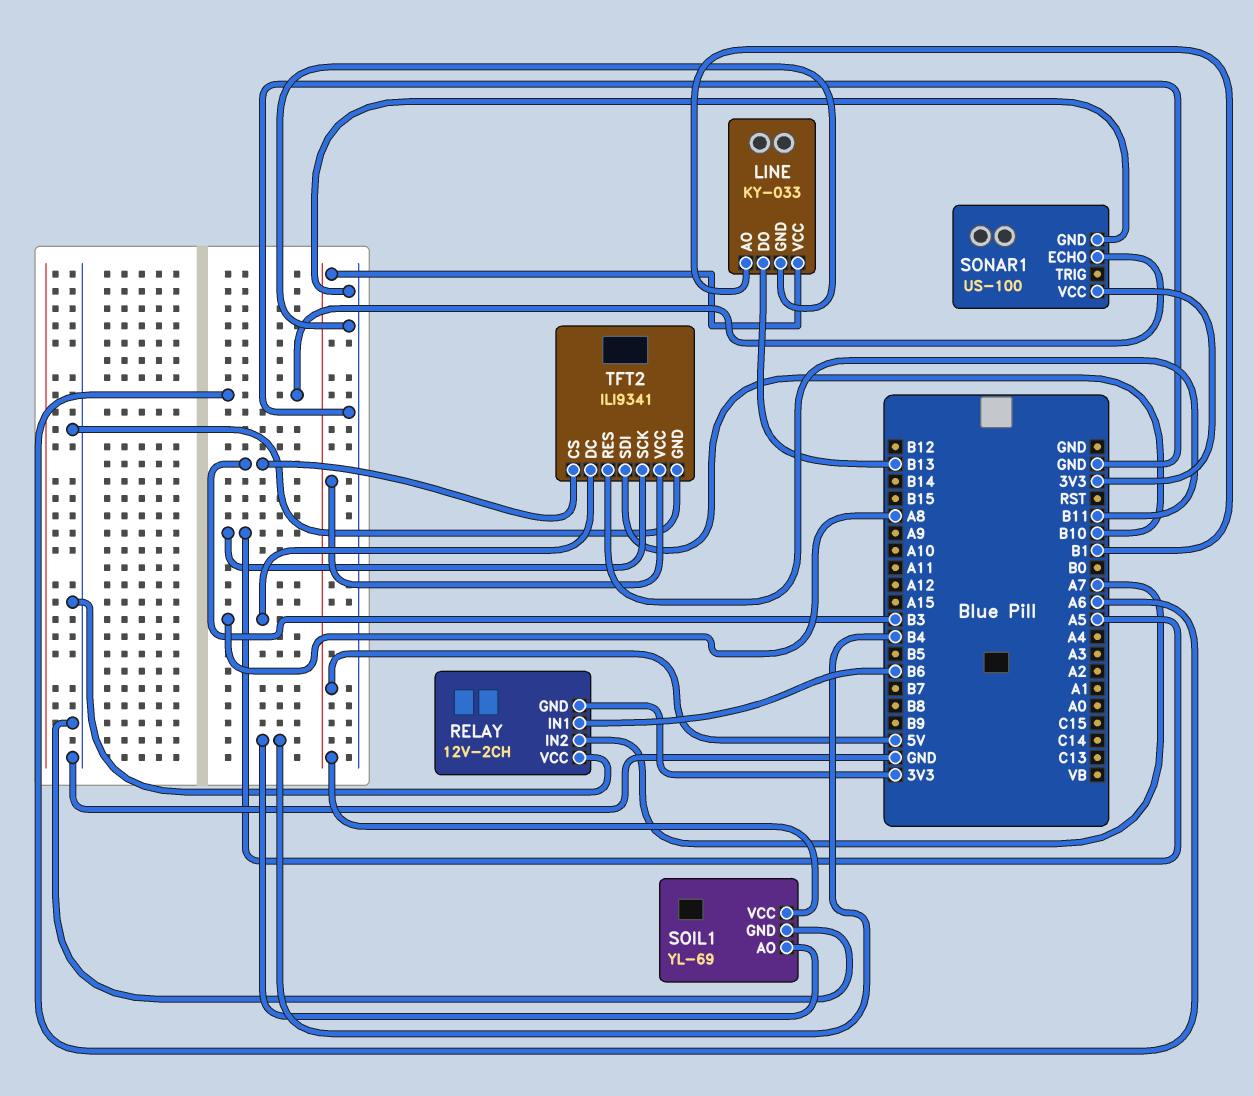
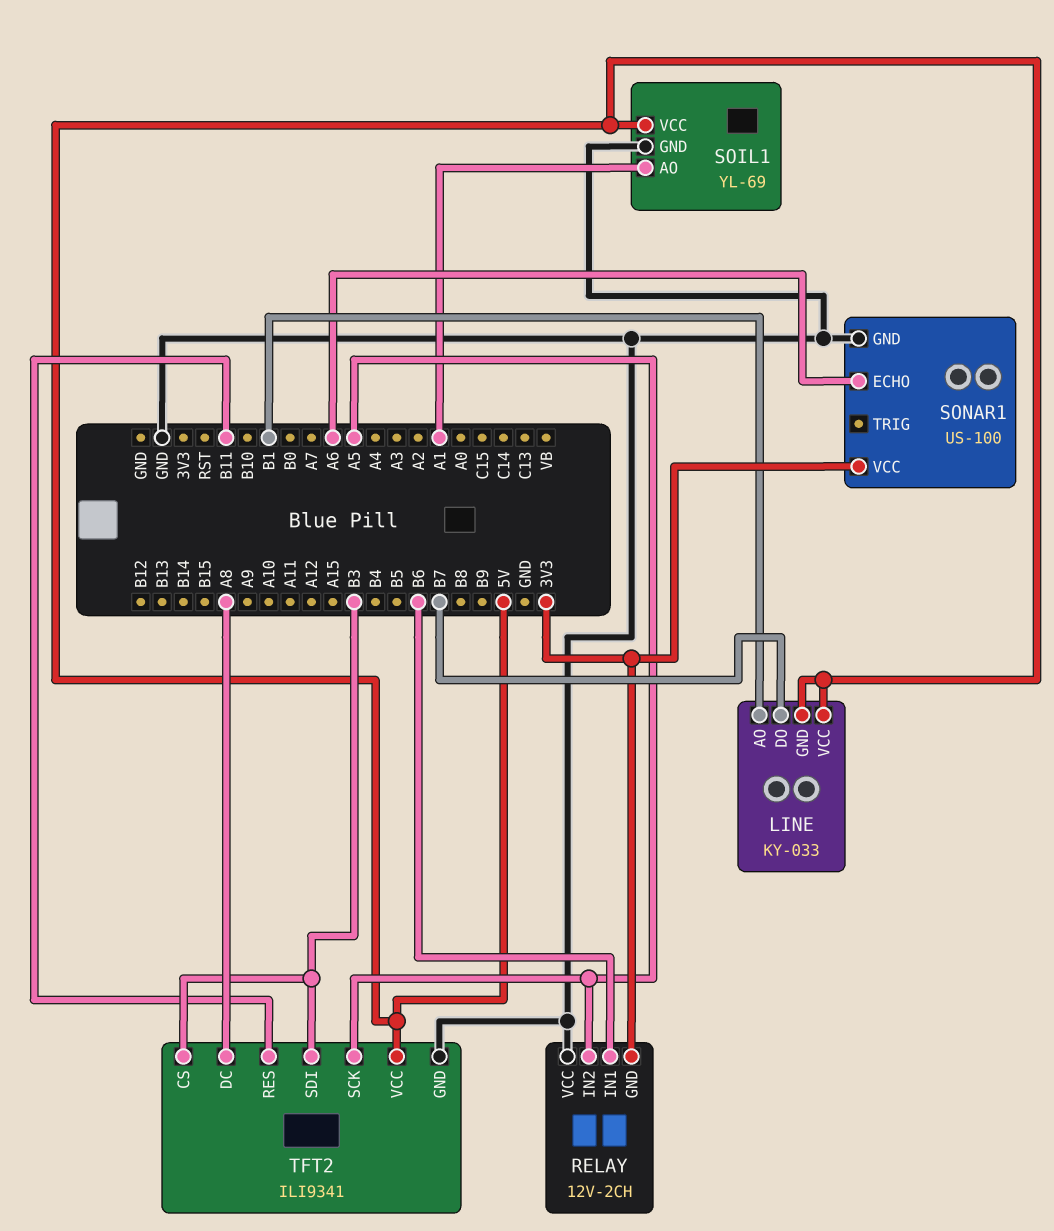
LINE pin DO: B13 -> B7
LINE pin GND: GND -> 5V
RELAY pin IN2: A7 -> A5
SOIL1 pin AO: B4 -> A1
TFT2 pin SDI: B10 -> B3

